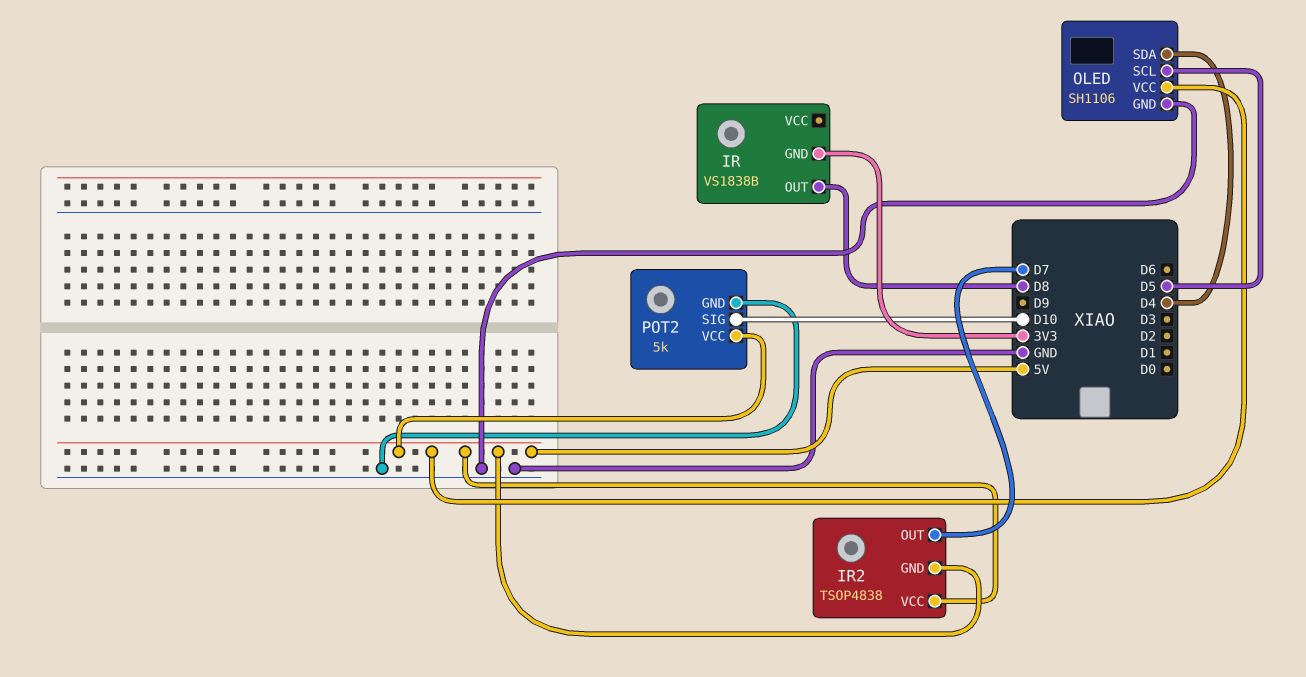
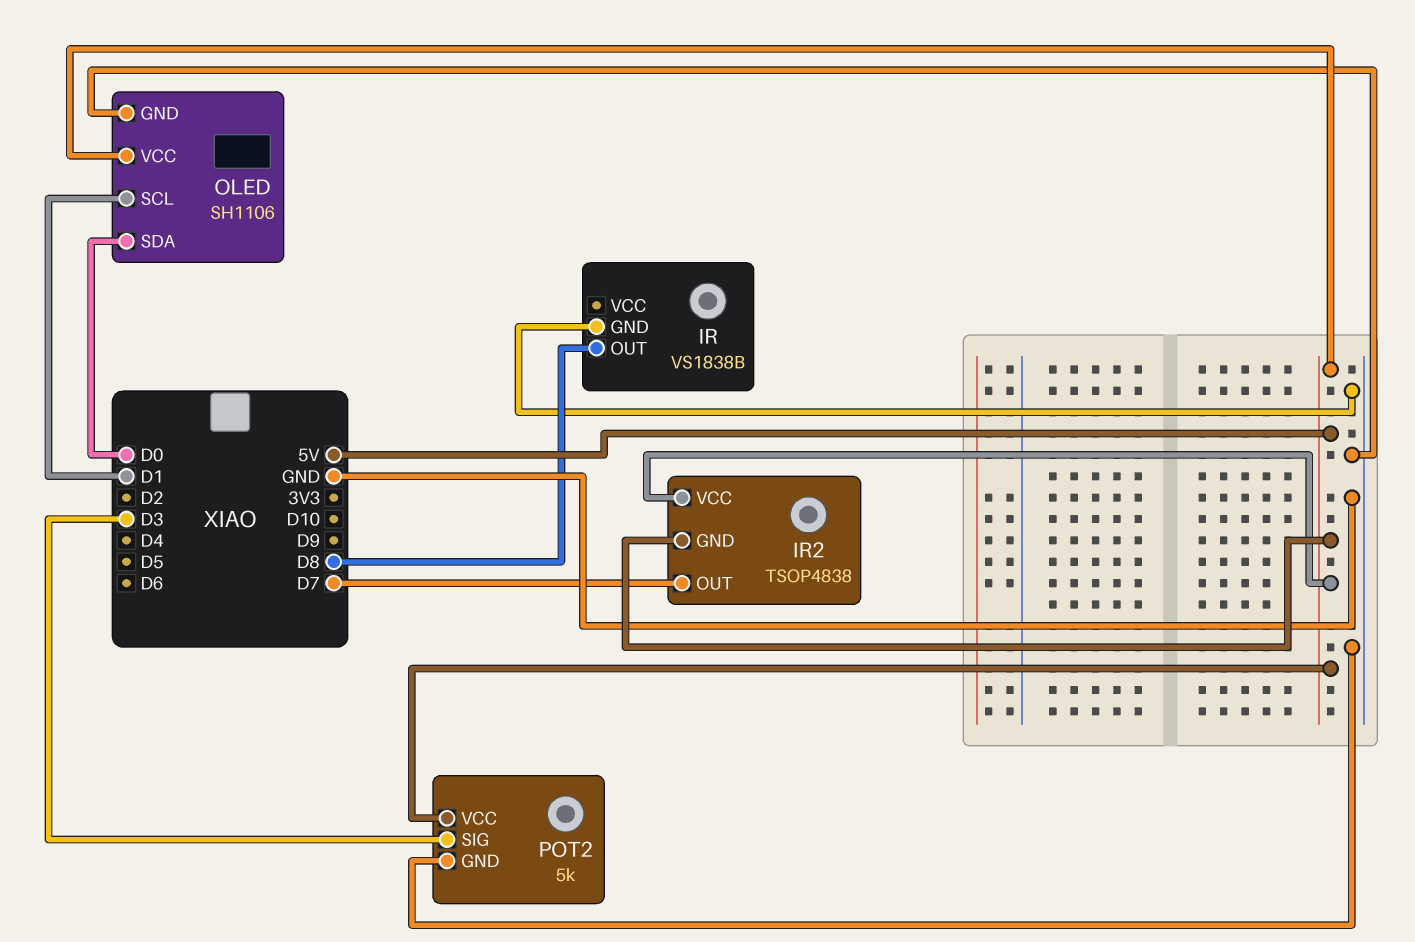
IR pin GND: 3V3 -> GND
OLED pin SCL: D5 -> D1
OLED pin SDA: D4 -> D0
POT2 pin SIG: D10 -> D3

